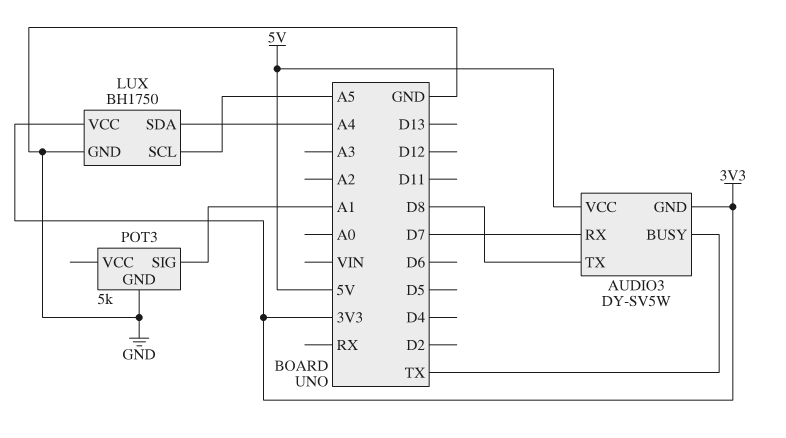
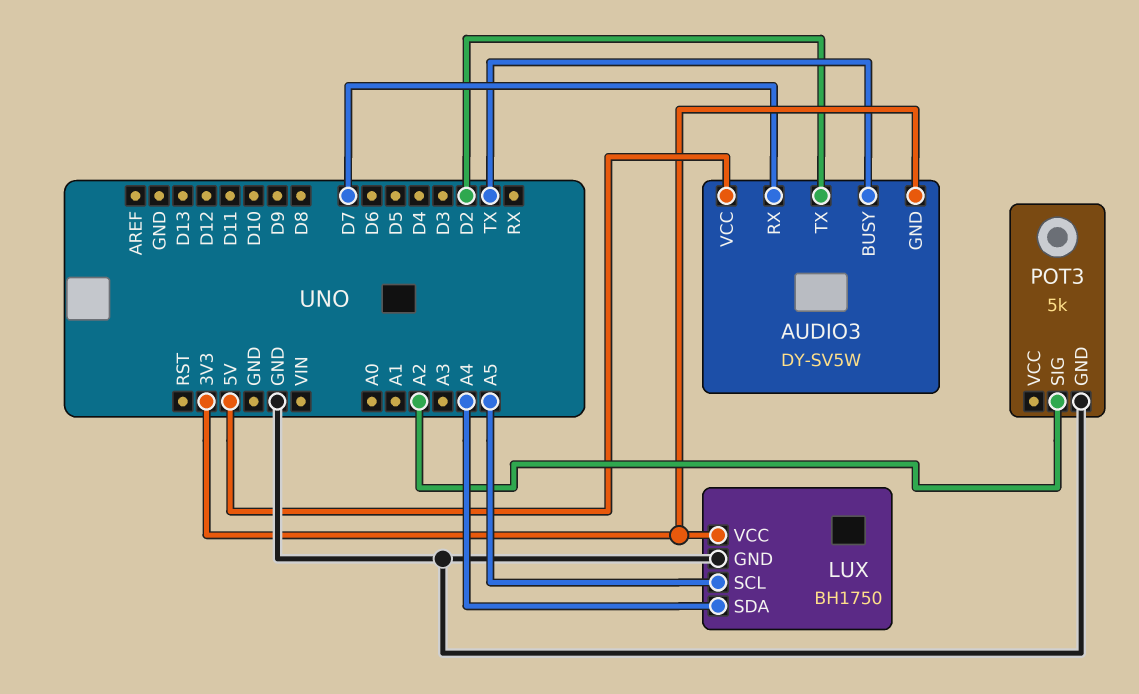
AUDIO3 pin TX: D8 -> D2
POT3 pin SIG: A1 -> A2

